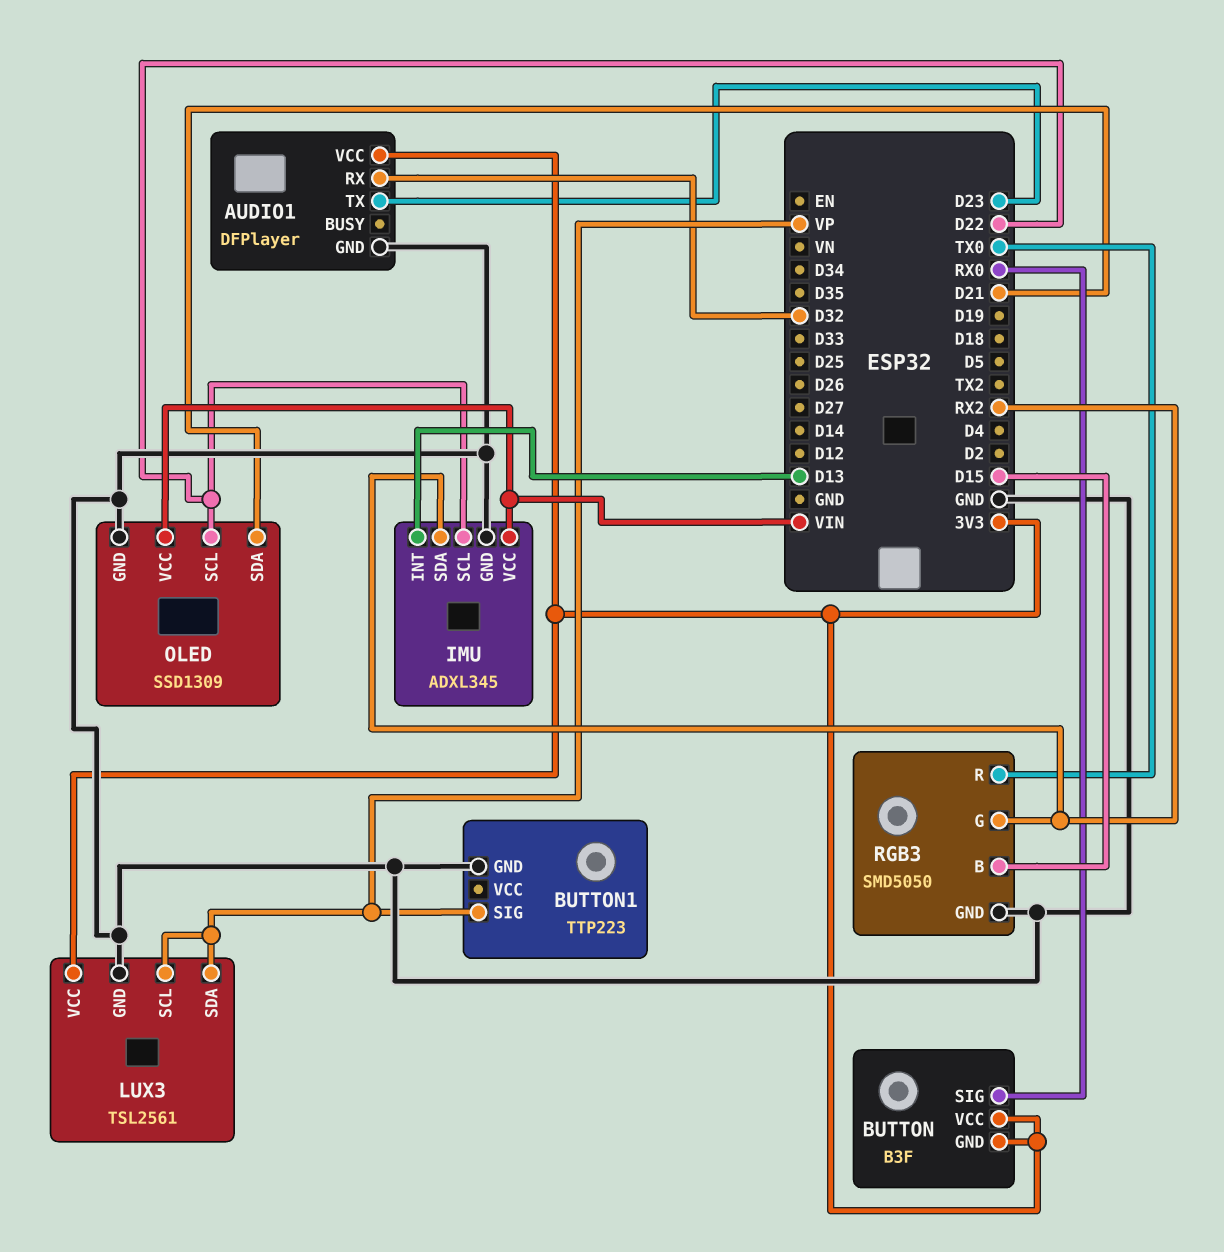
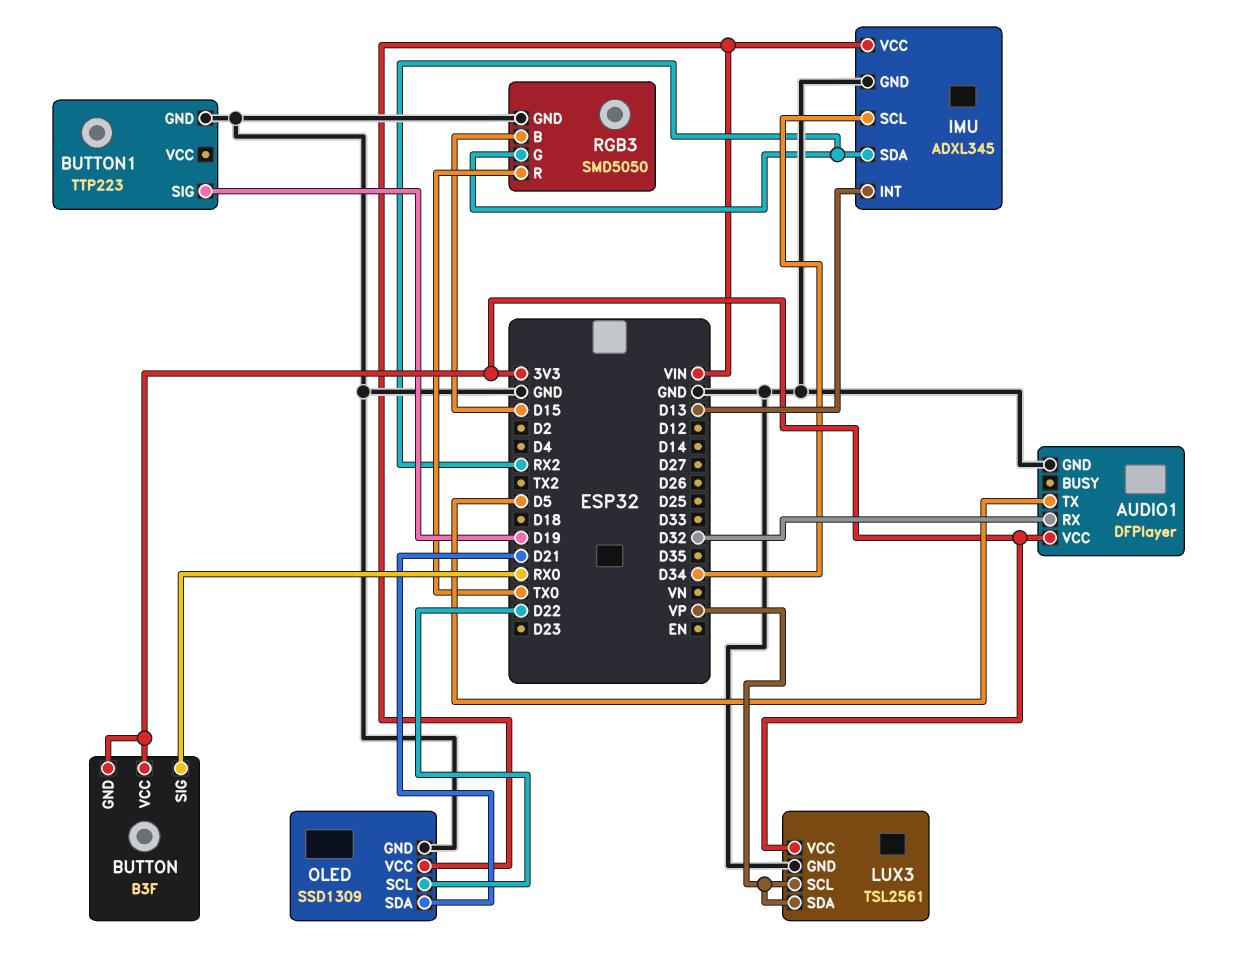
AUDIO1 pin TX: D23 -> D5
BUTTON1 pin SIG: VP -> D19
IMU pin SCL: D22 -> D34

